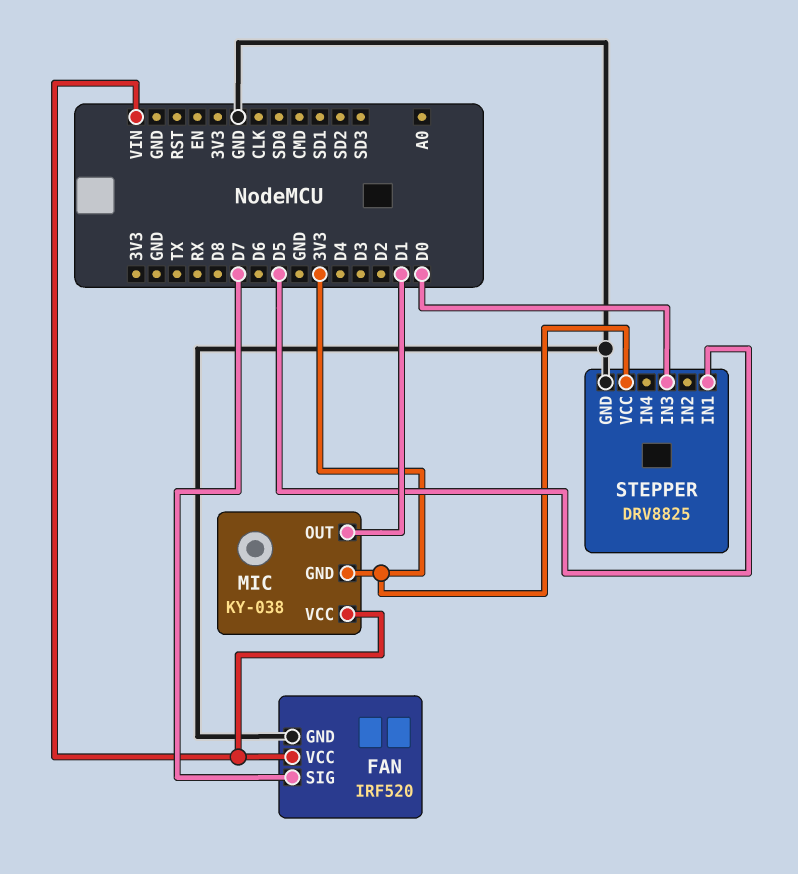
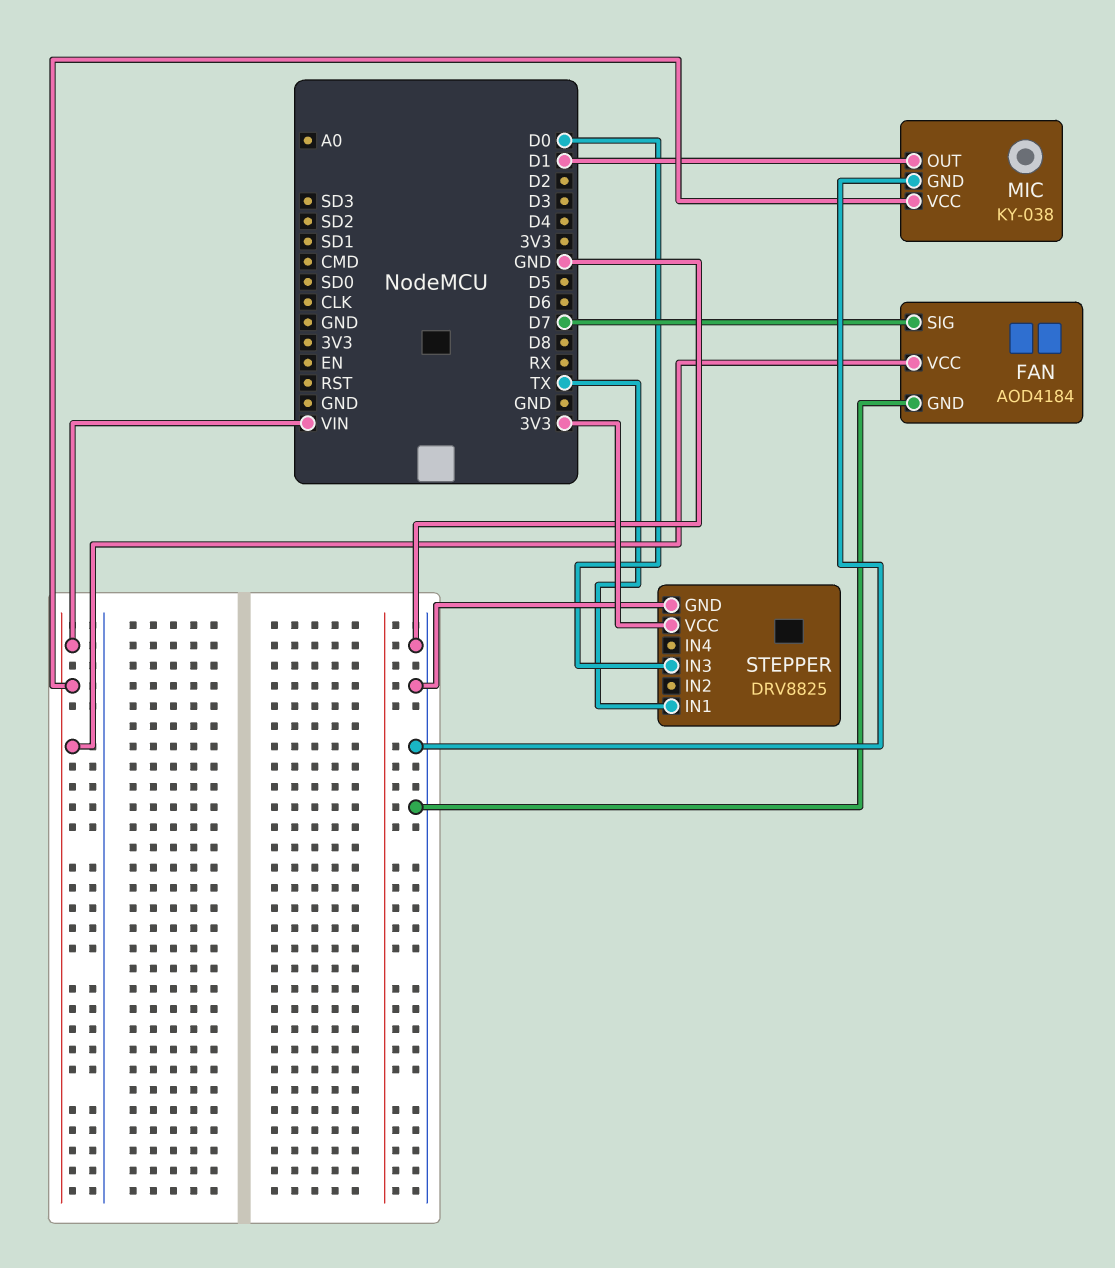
FAN: IRF520 -> AOD4184
MIC pin GND: 3V3 -> GND
STEPPER pin IN1: D5 -> TX

